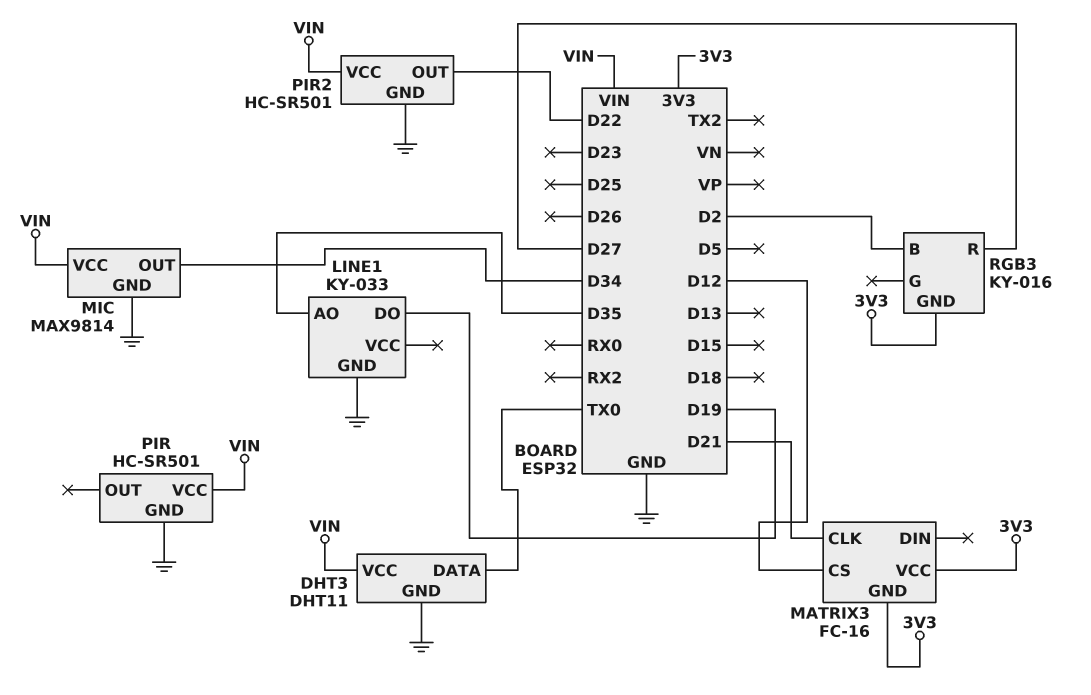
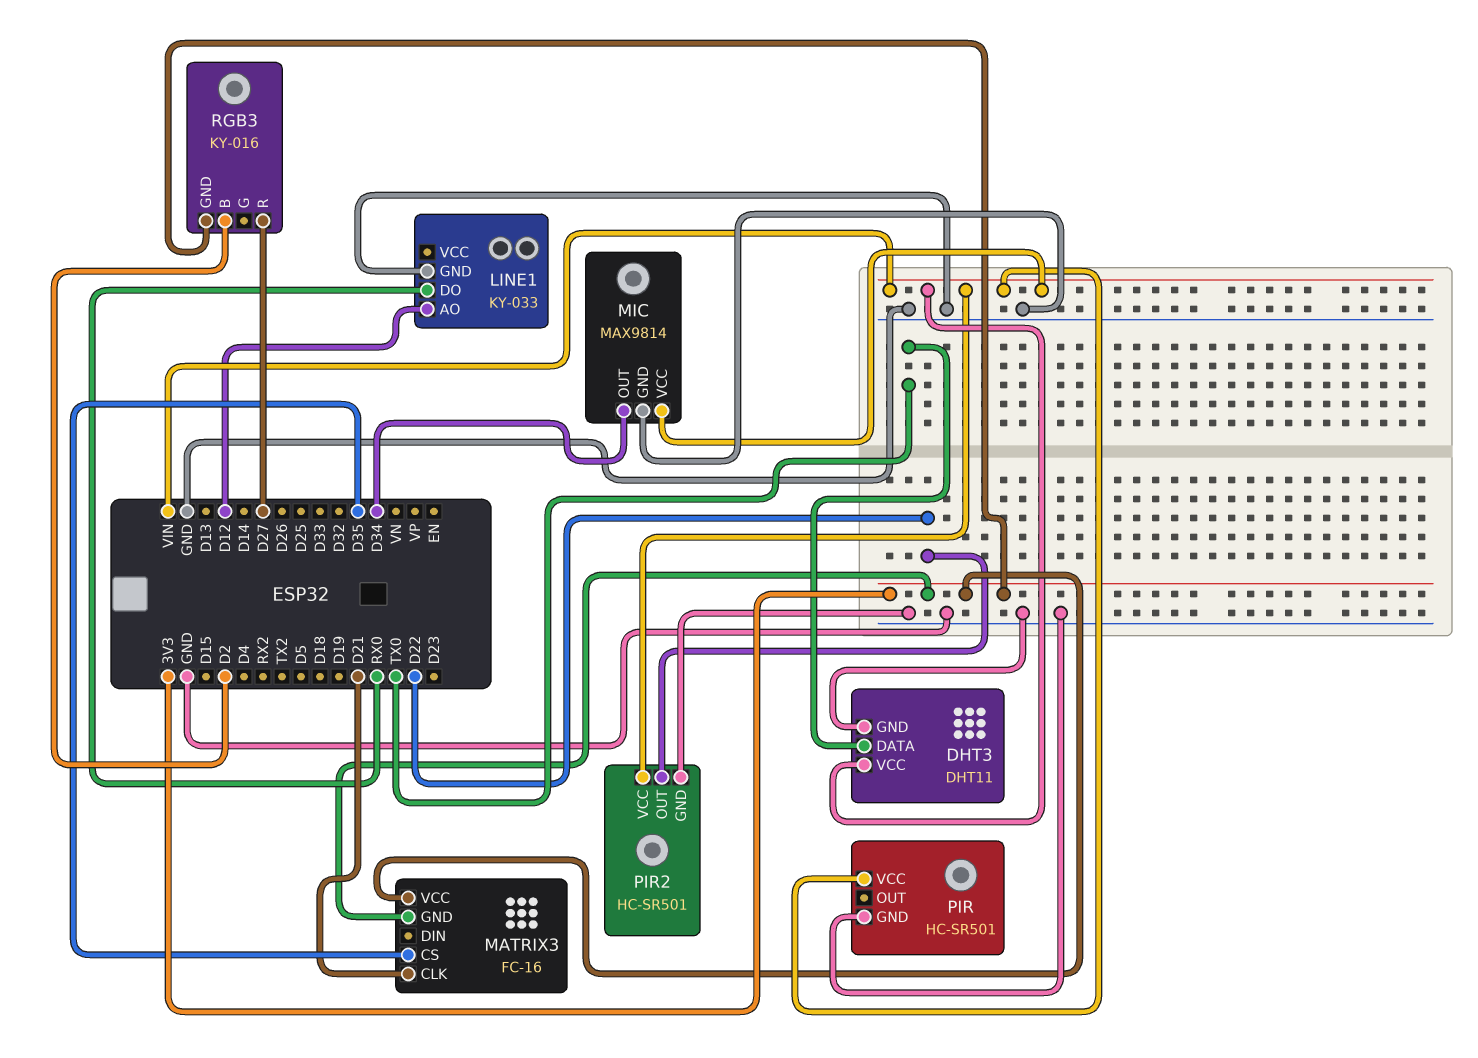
LINE1 pin AO: D35 -> D12
LINE1 pin DO: D19 -> RX0
MATRIX3 pin CS: D12 -> D35

